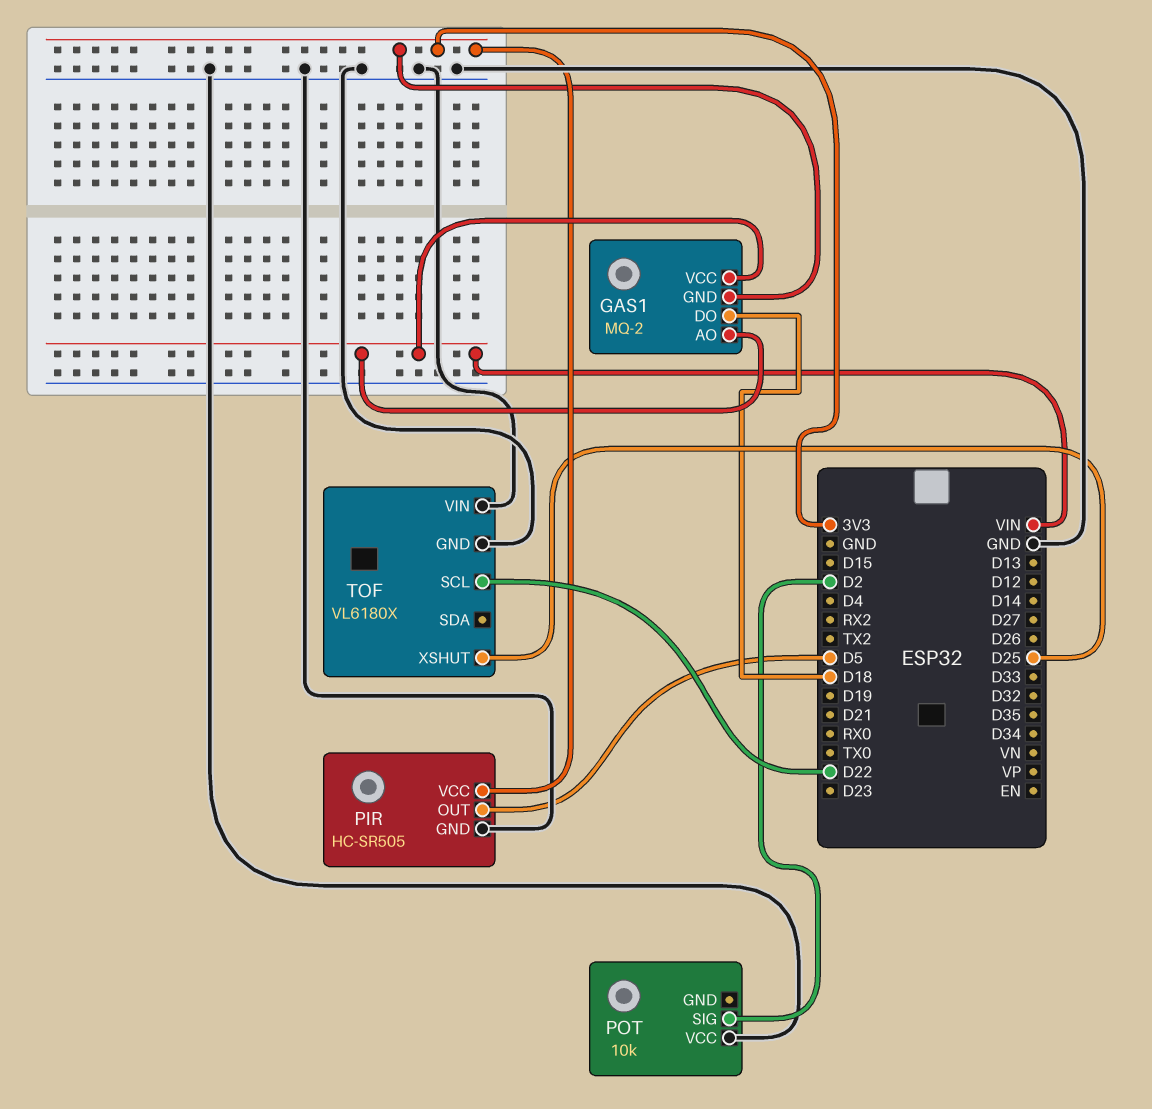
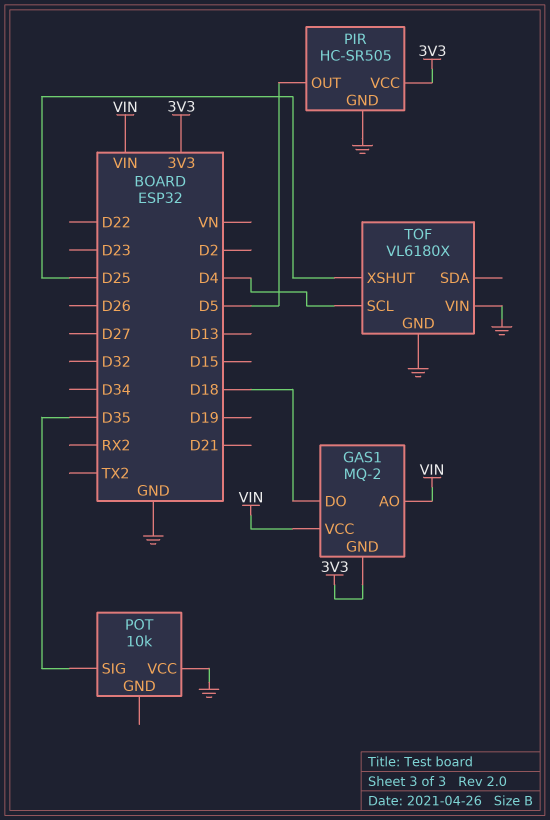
POT pin SIG: D2 -> D35
TOF pin SCL: D22 -> D4

